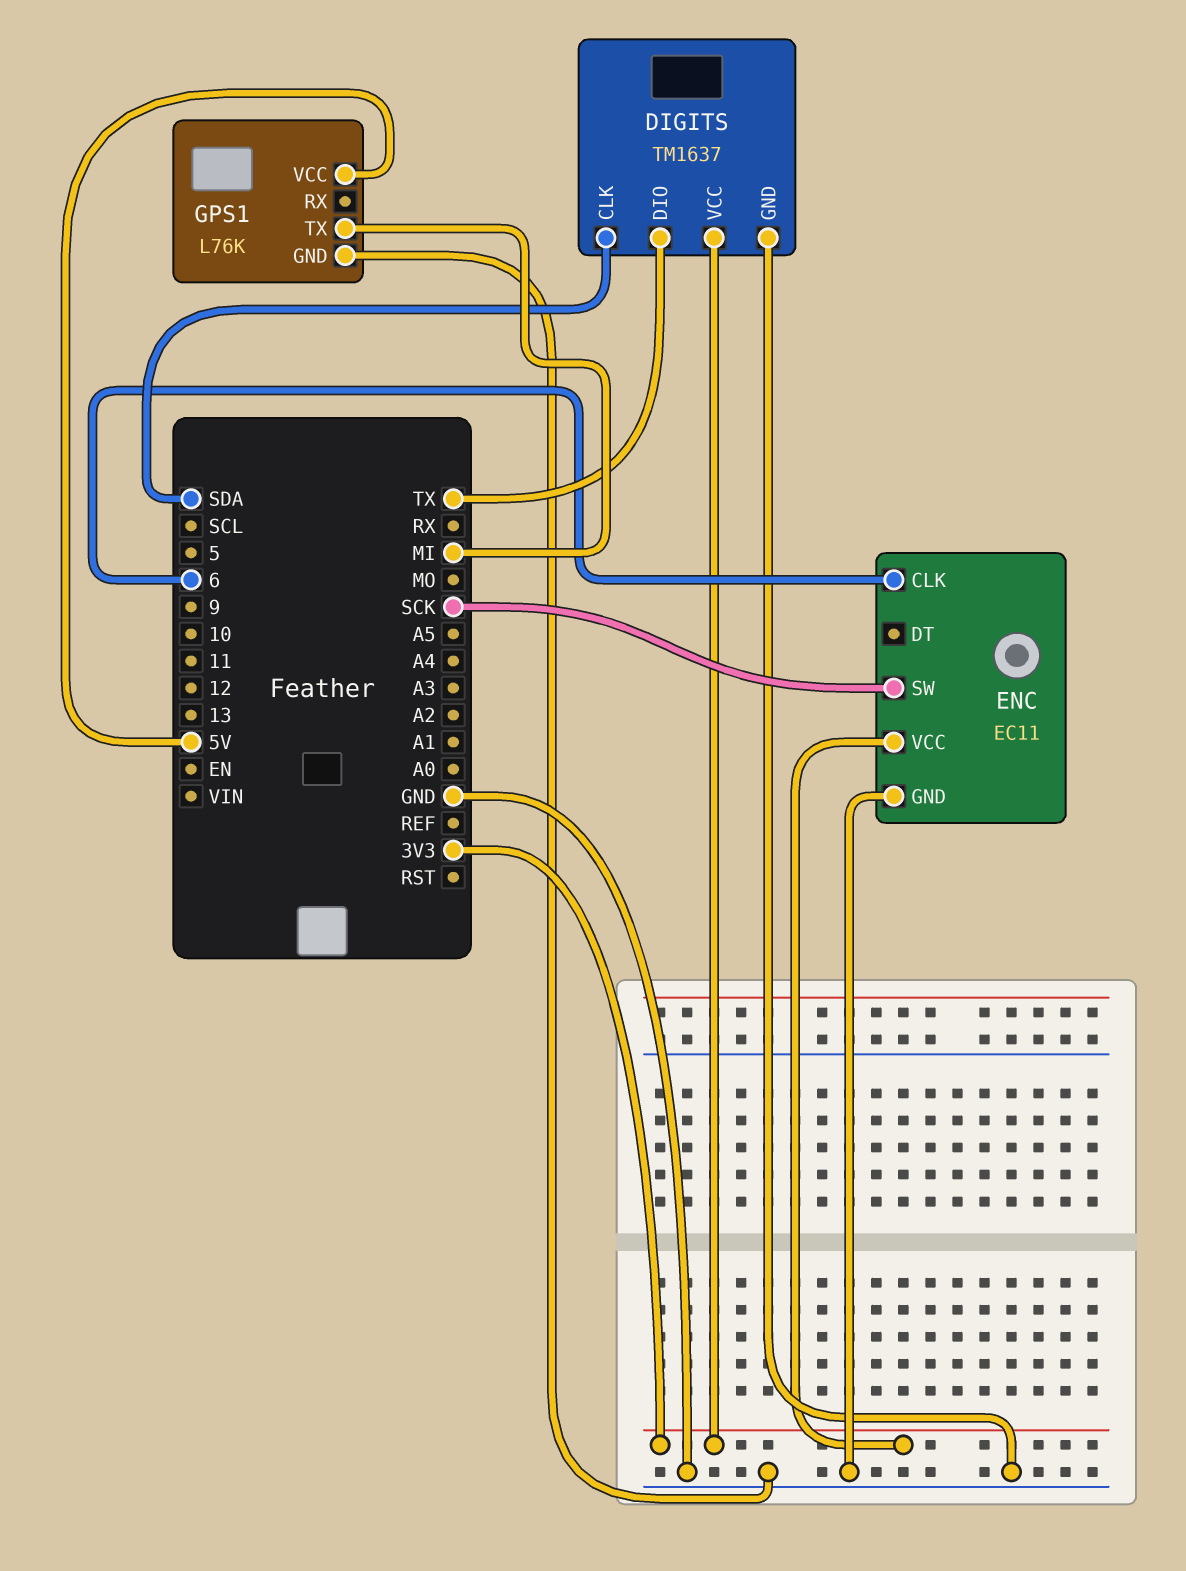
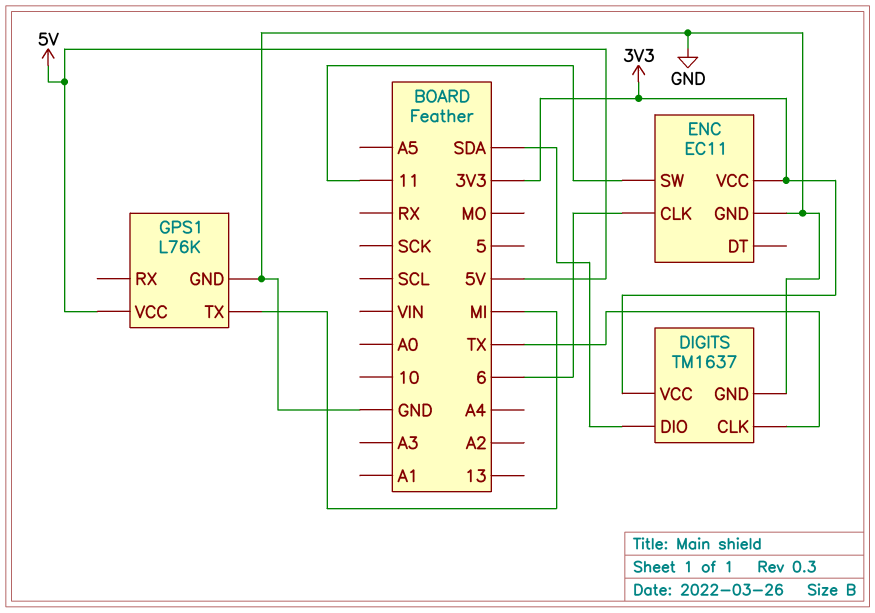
DIGITS pin CLK: SDA -> TX
DIGITS pin DIO: TX -> SDA
ENC pin SW: SCK -> 11

